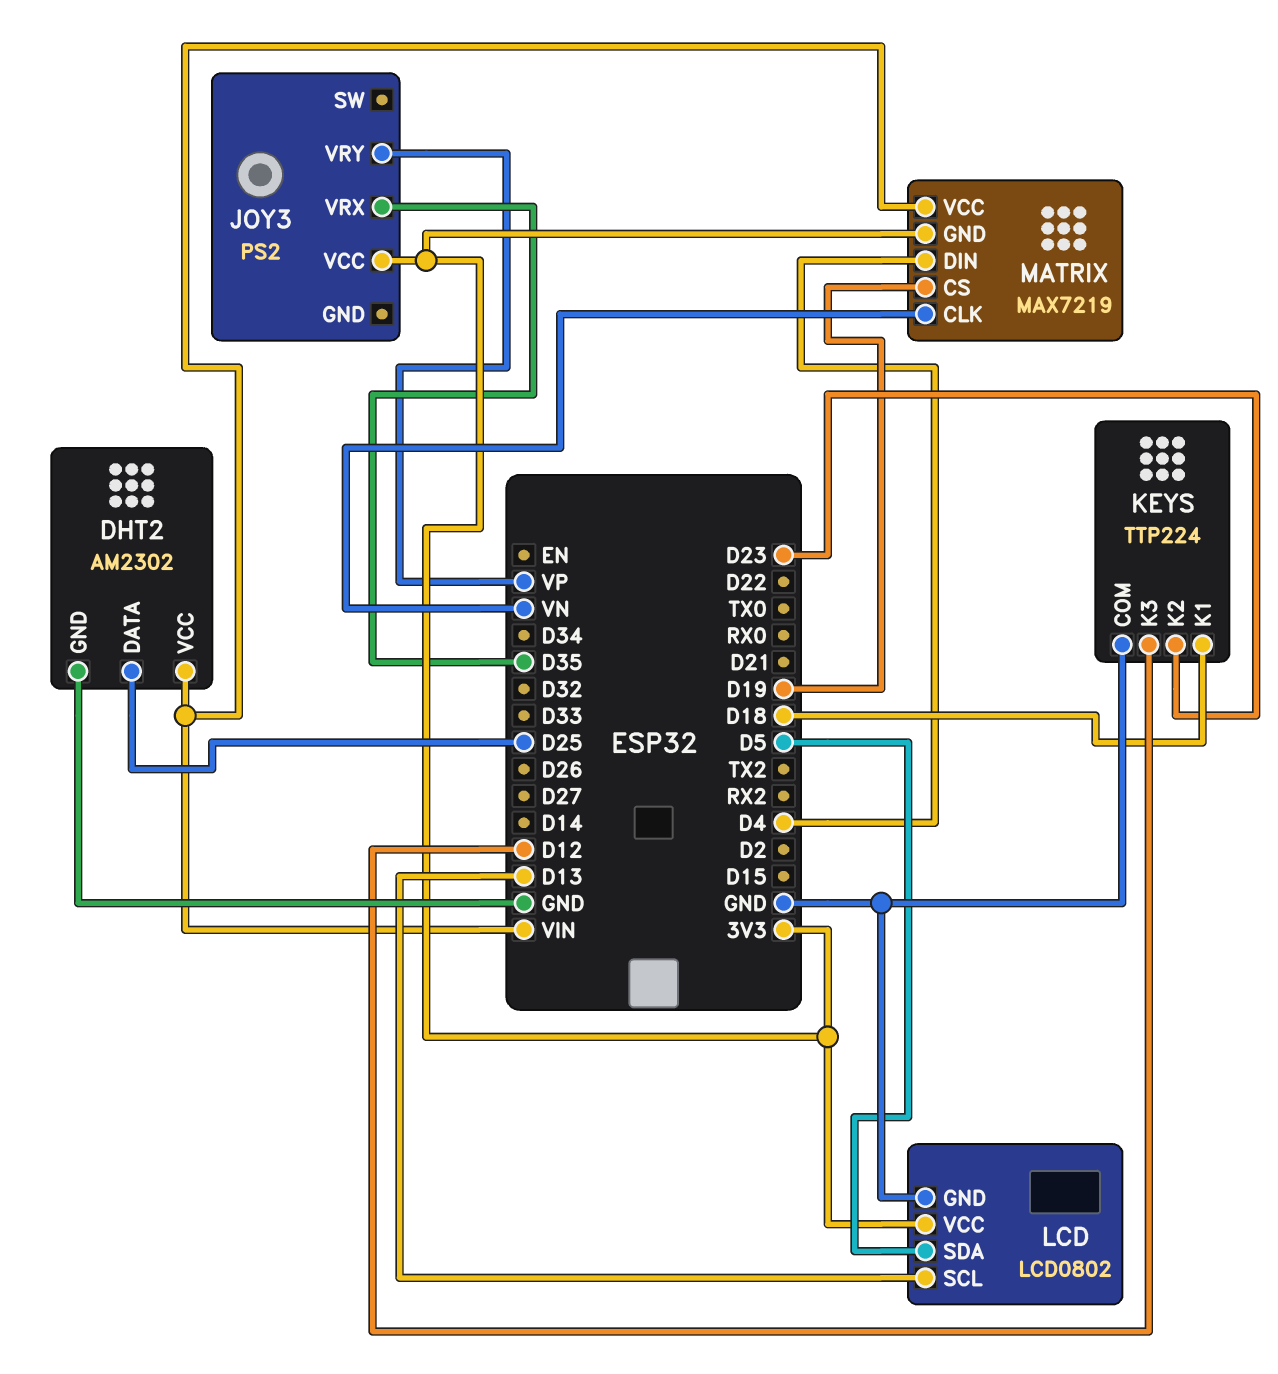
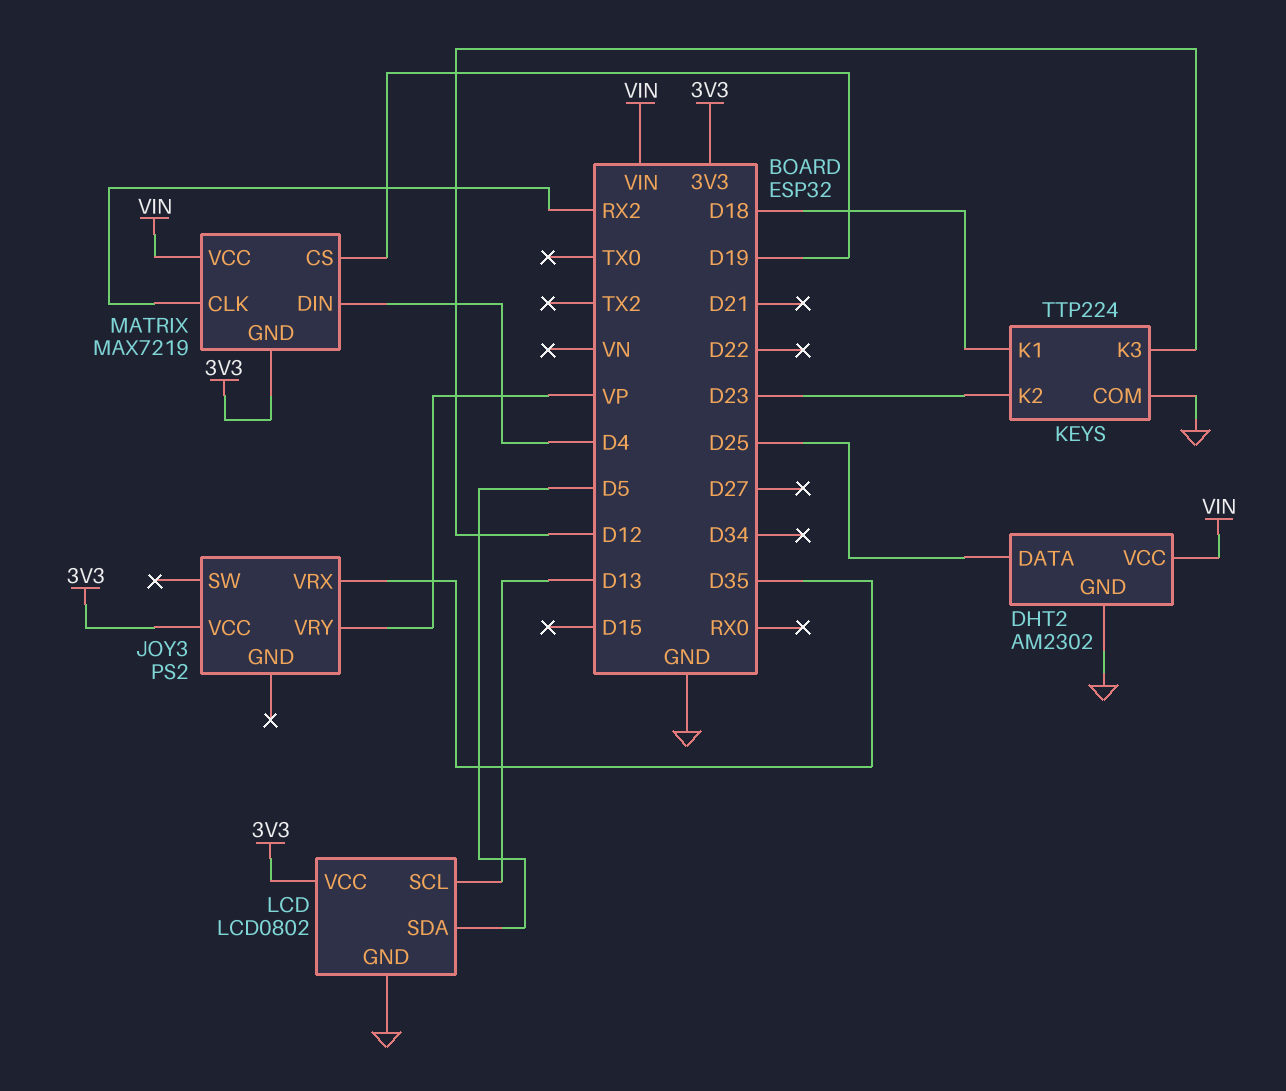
MATRIX pin CLK: VN -> RX2

